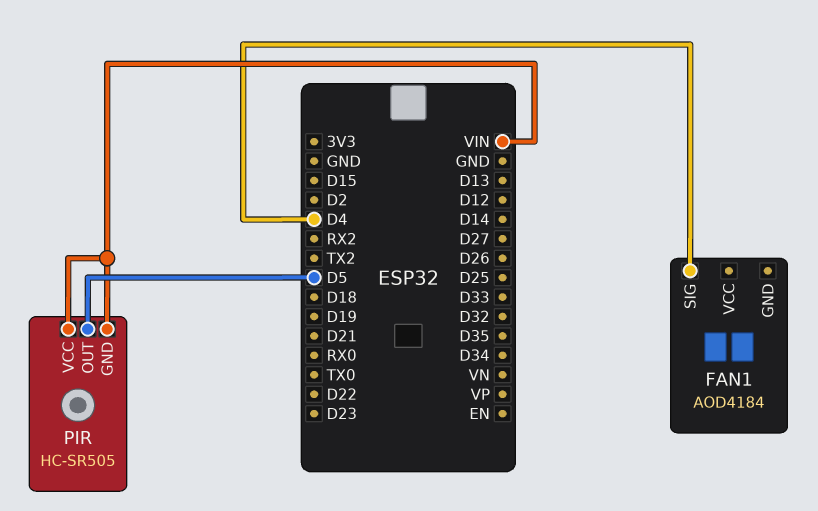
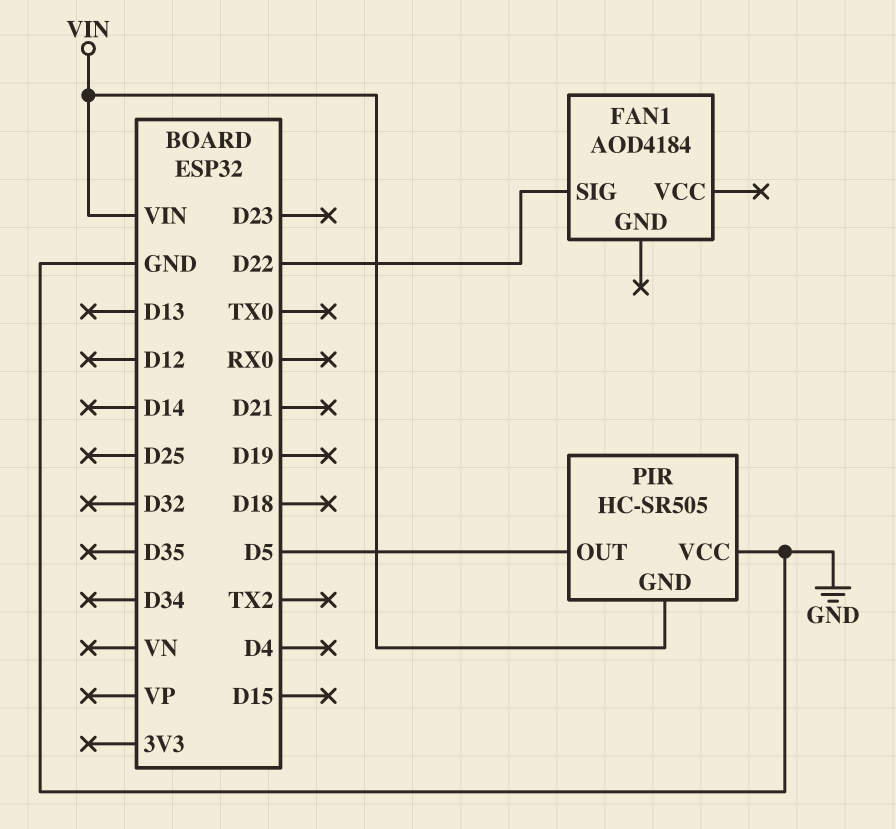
FAN1 pin SIG: D4 -> D22
PIR pin VCC: VIN -> GND

